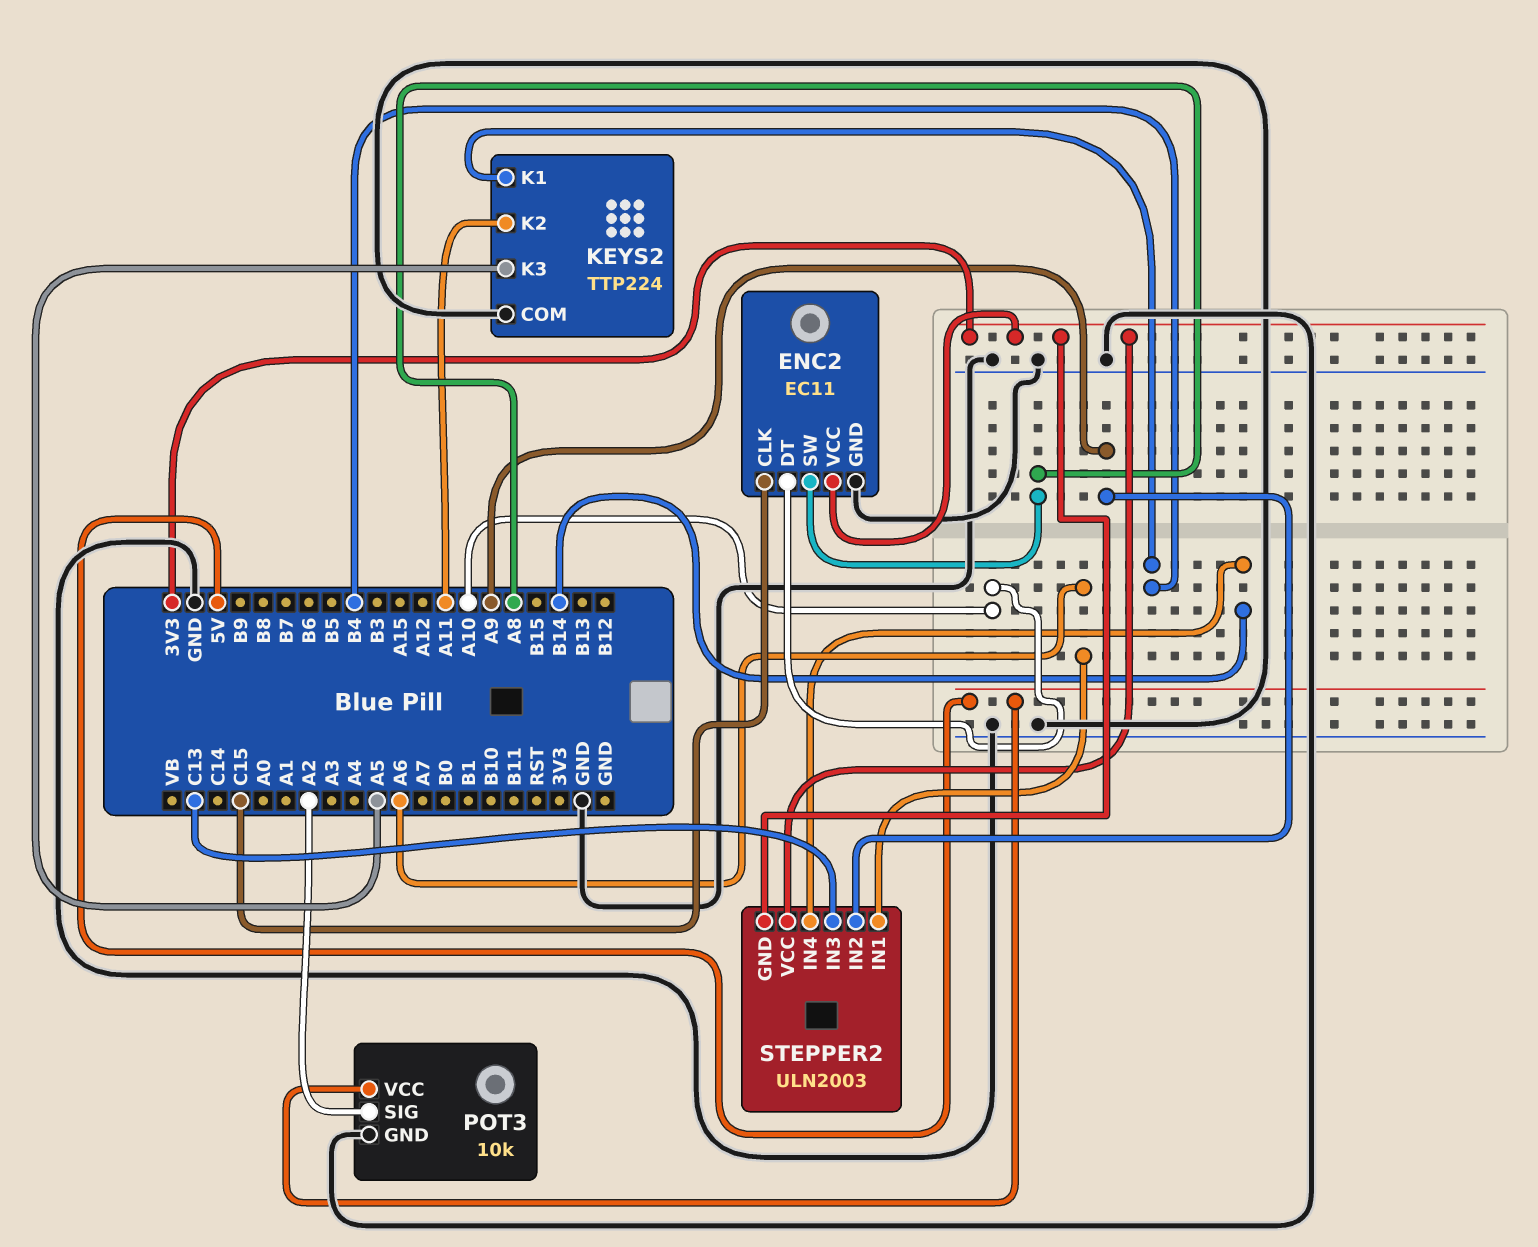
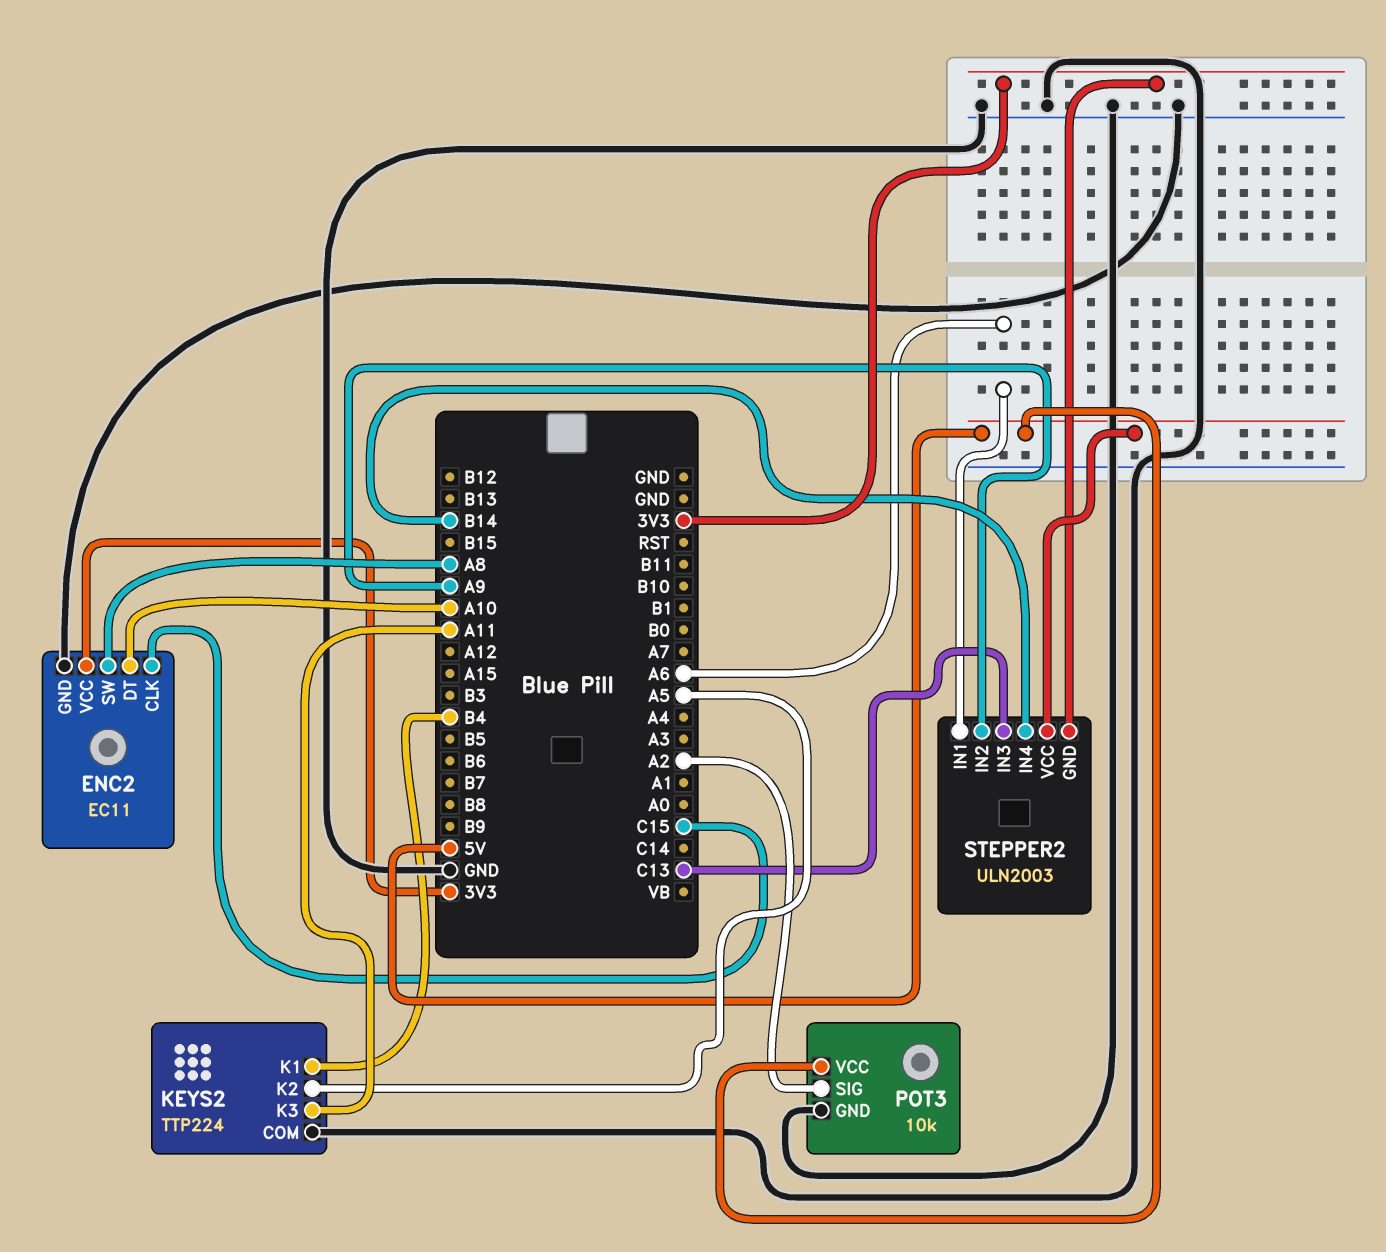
KEYS2 pin K2: A11 -> A5
KEYS2 pin K3: A5 -> A11
STEPPER2 pin VCC: 3V3 -> 5V

